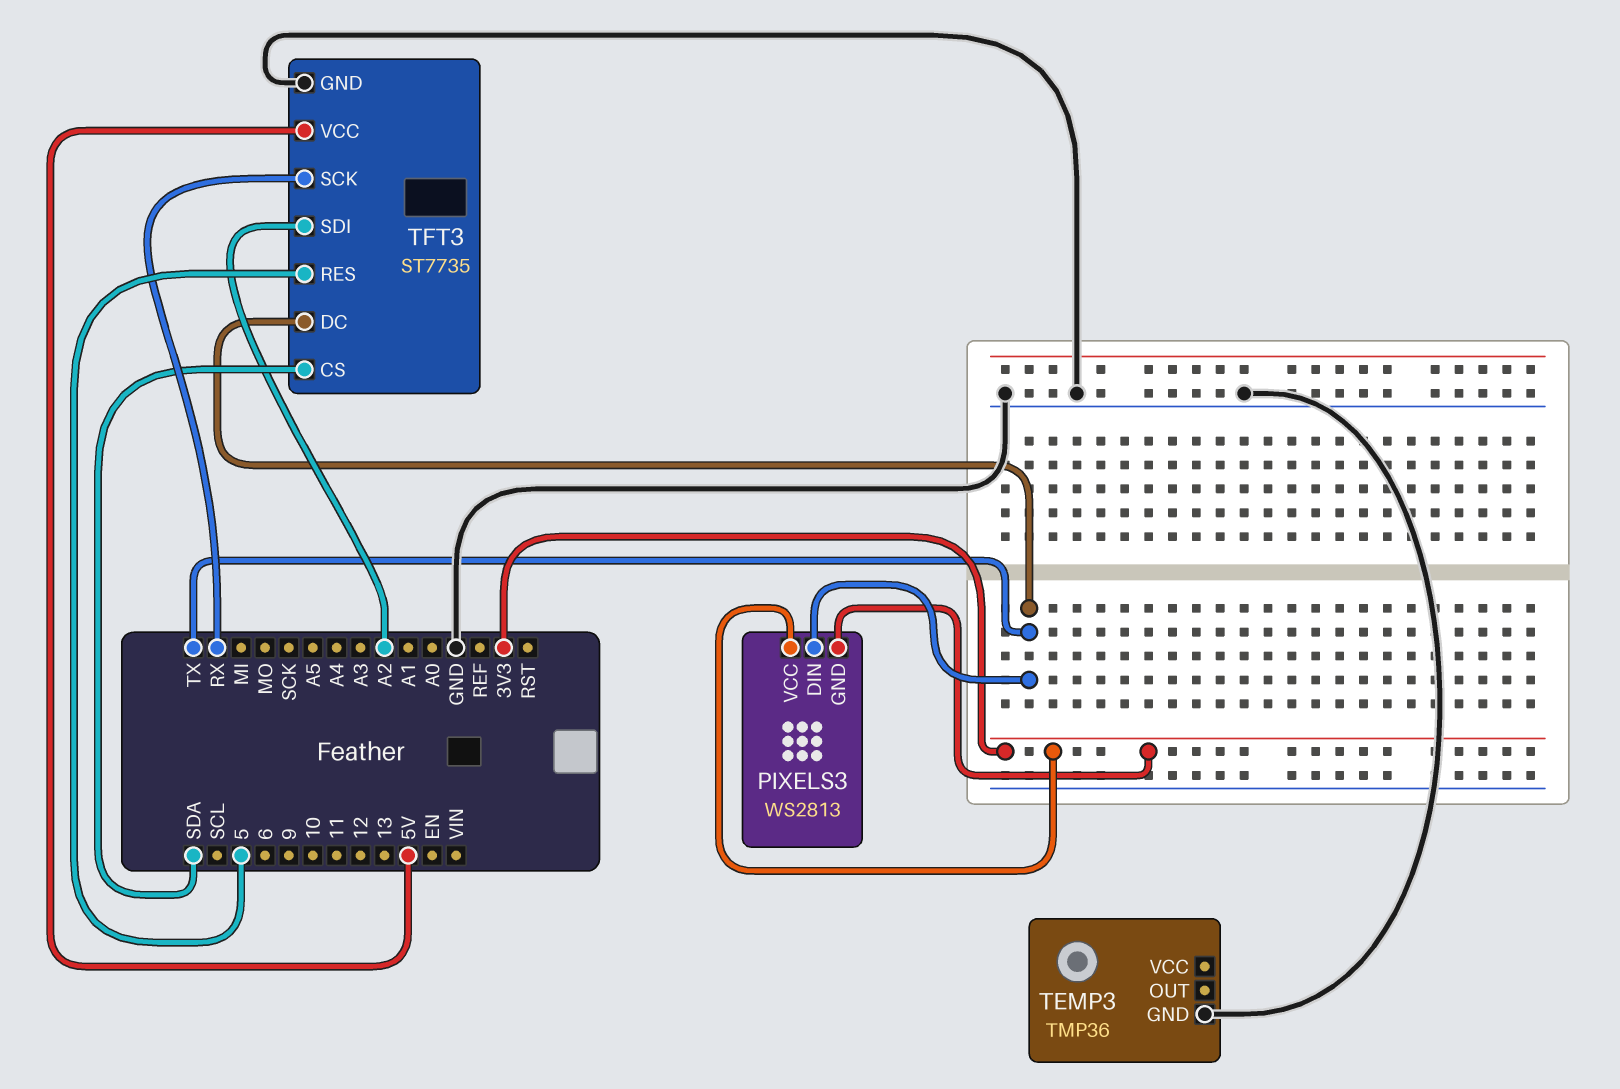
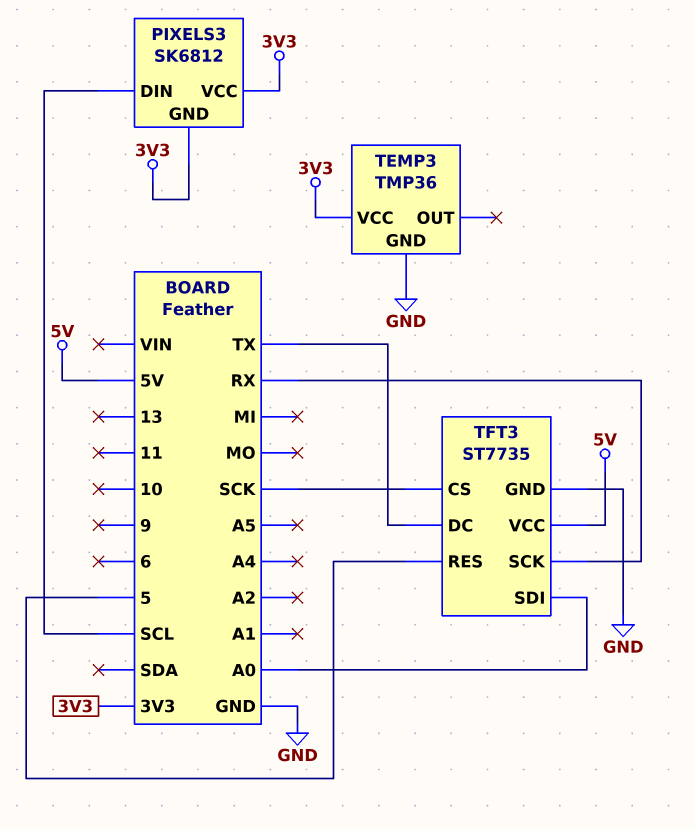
PIXELS3: WS2813 -> SK6812
PIXELS3 pin DIN: TX -> SCL
TEMP3 pin VCC: none -> 3V3
TFT3 pin CS: SDA -> SCK
TFT3 pin SDI: A2 -> A0

